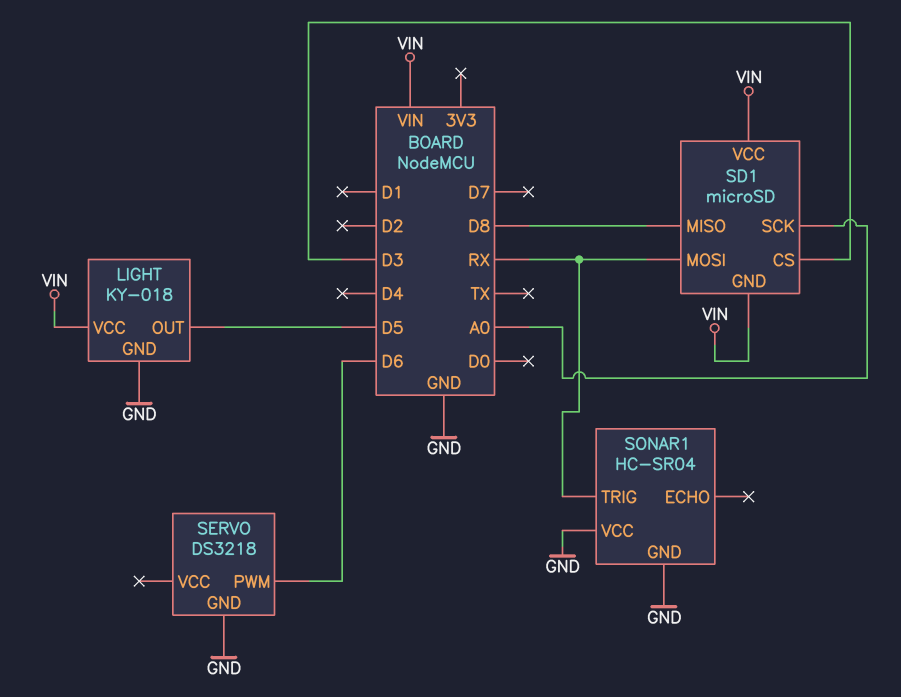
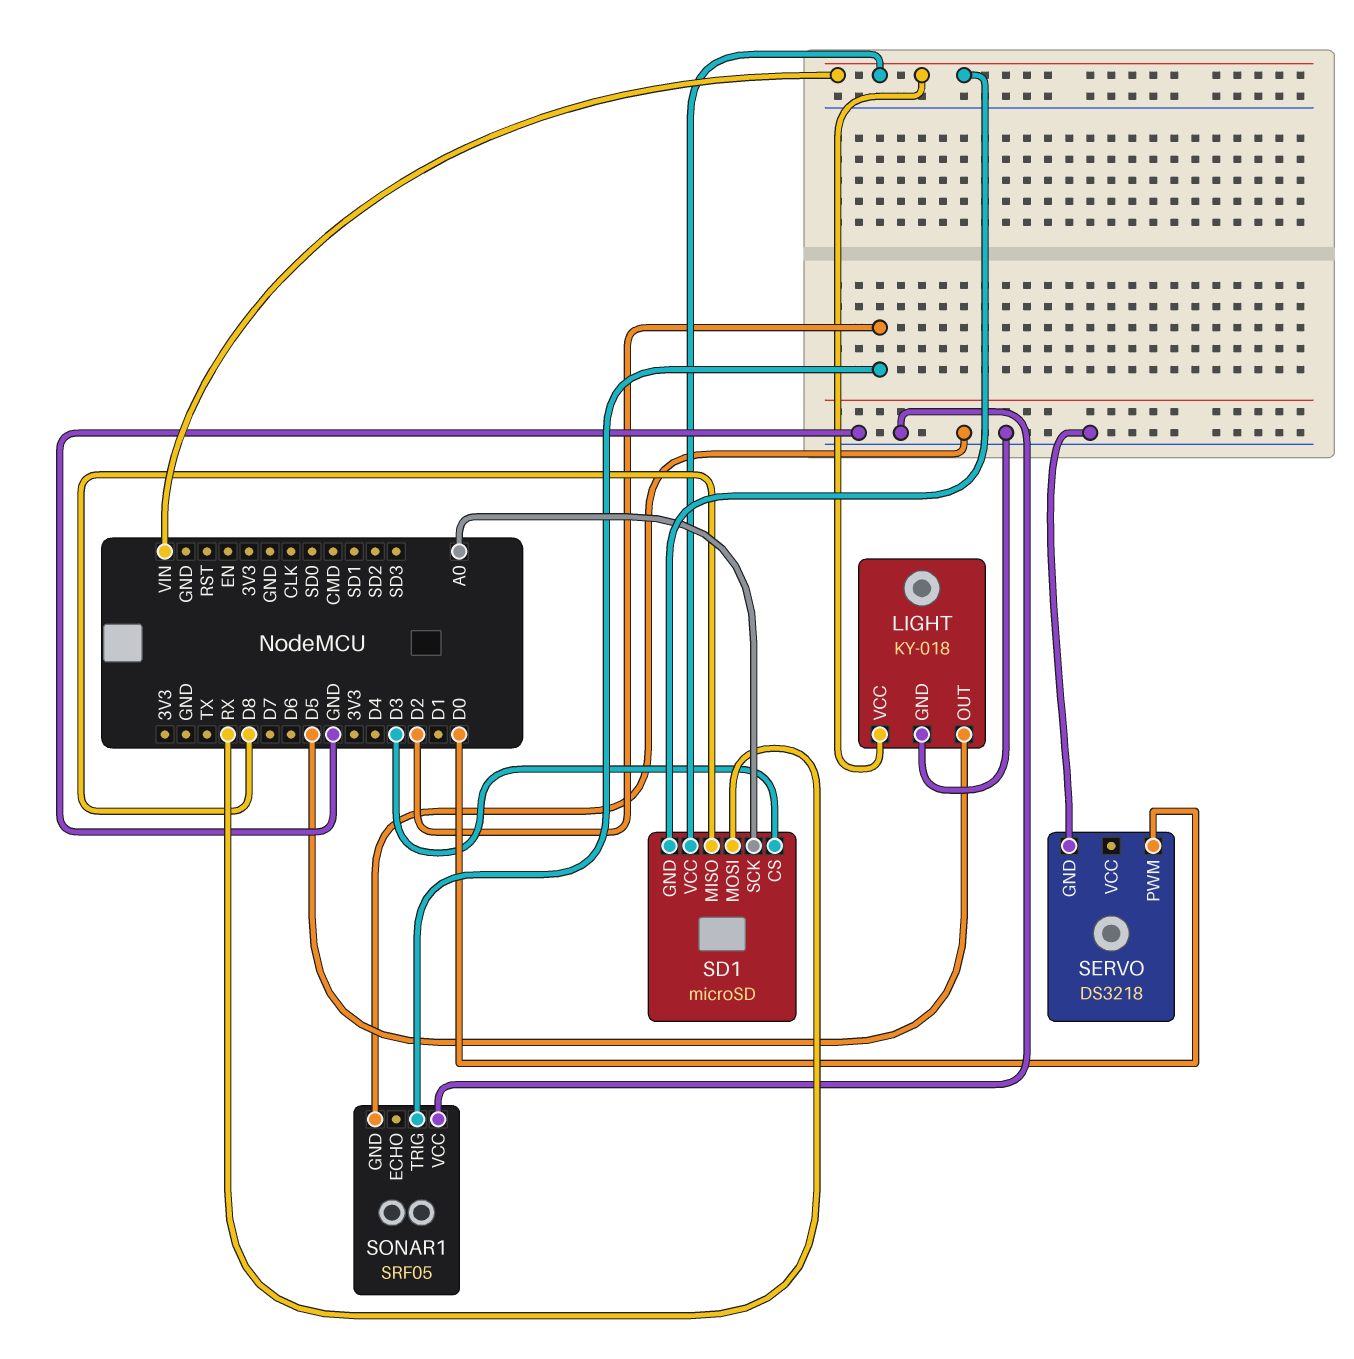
SERVO pin PWM: D6 -> D0
SONAR1: HC-SR04 -> SRF05
SONAR1 pin TRIG: RX -> D2

